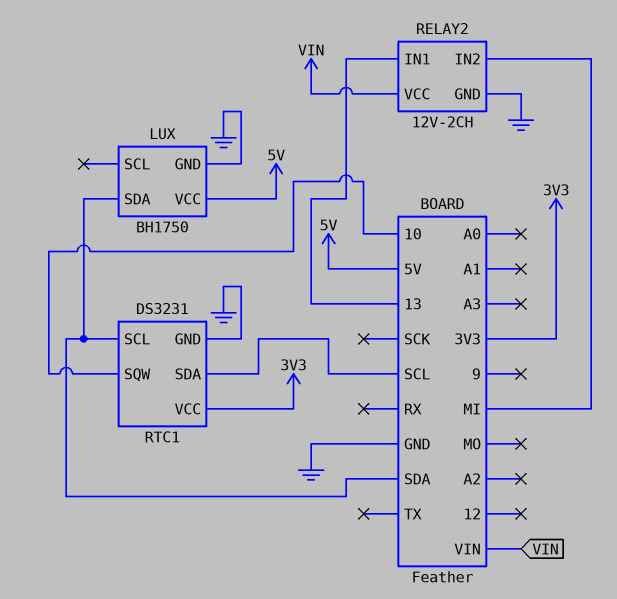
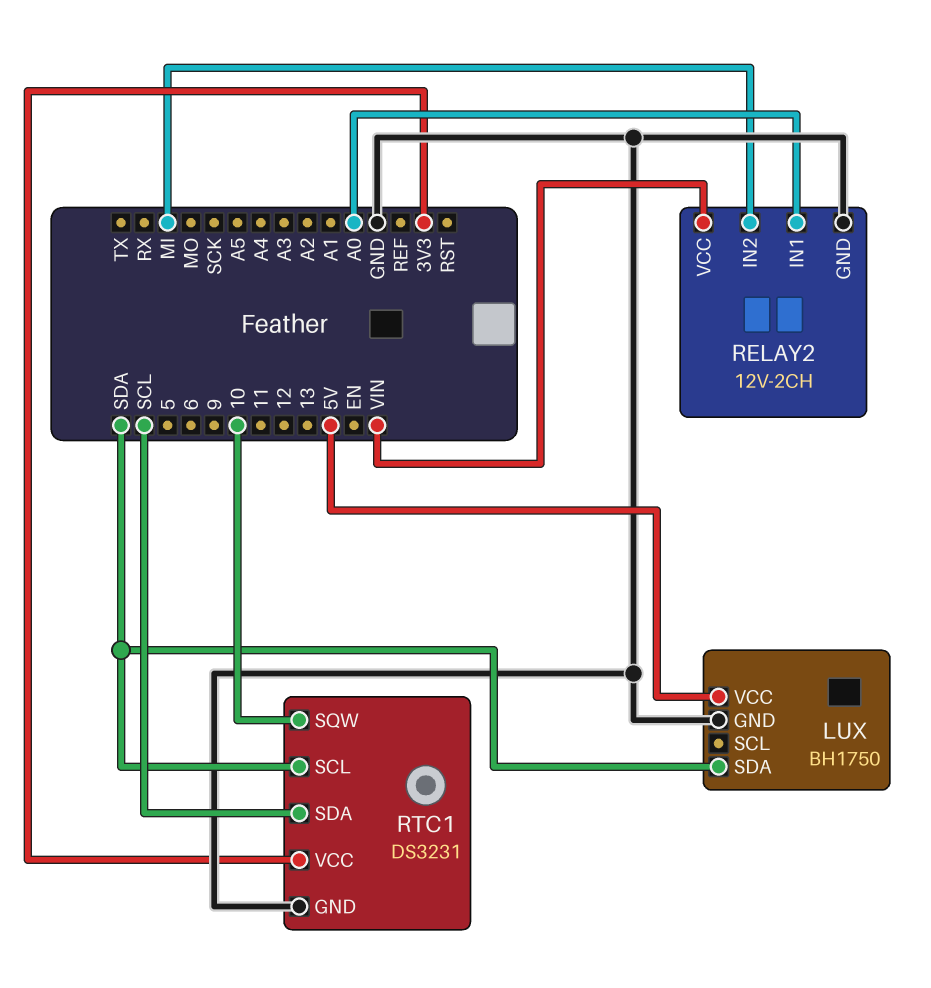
RELAY2 pin IN1: 13 -> A0

